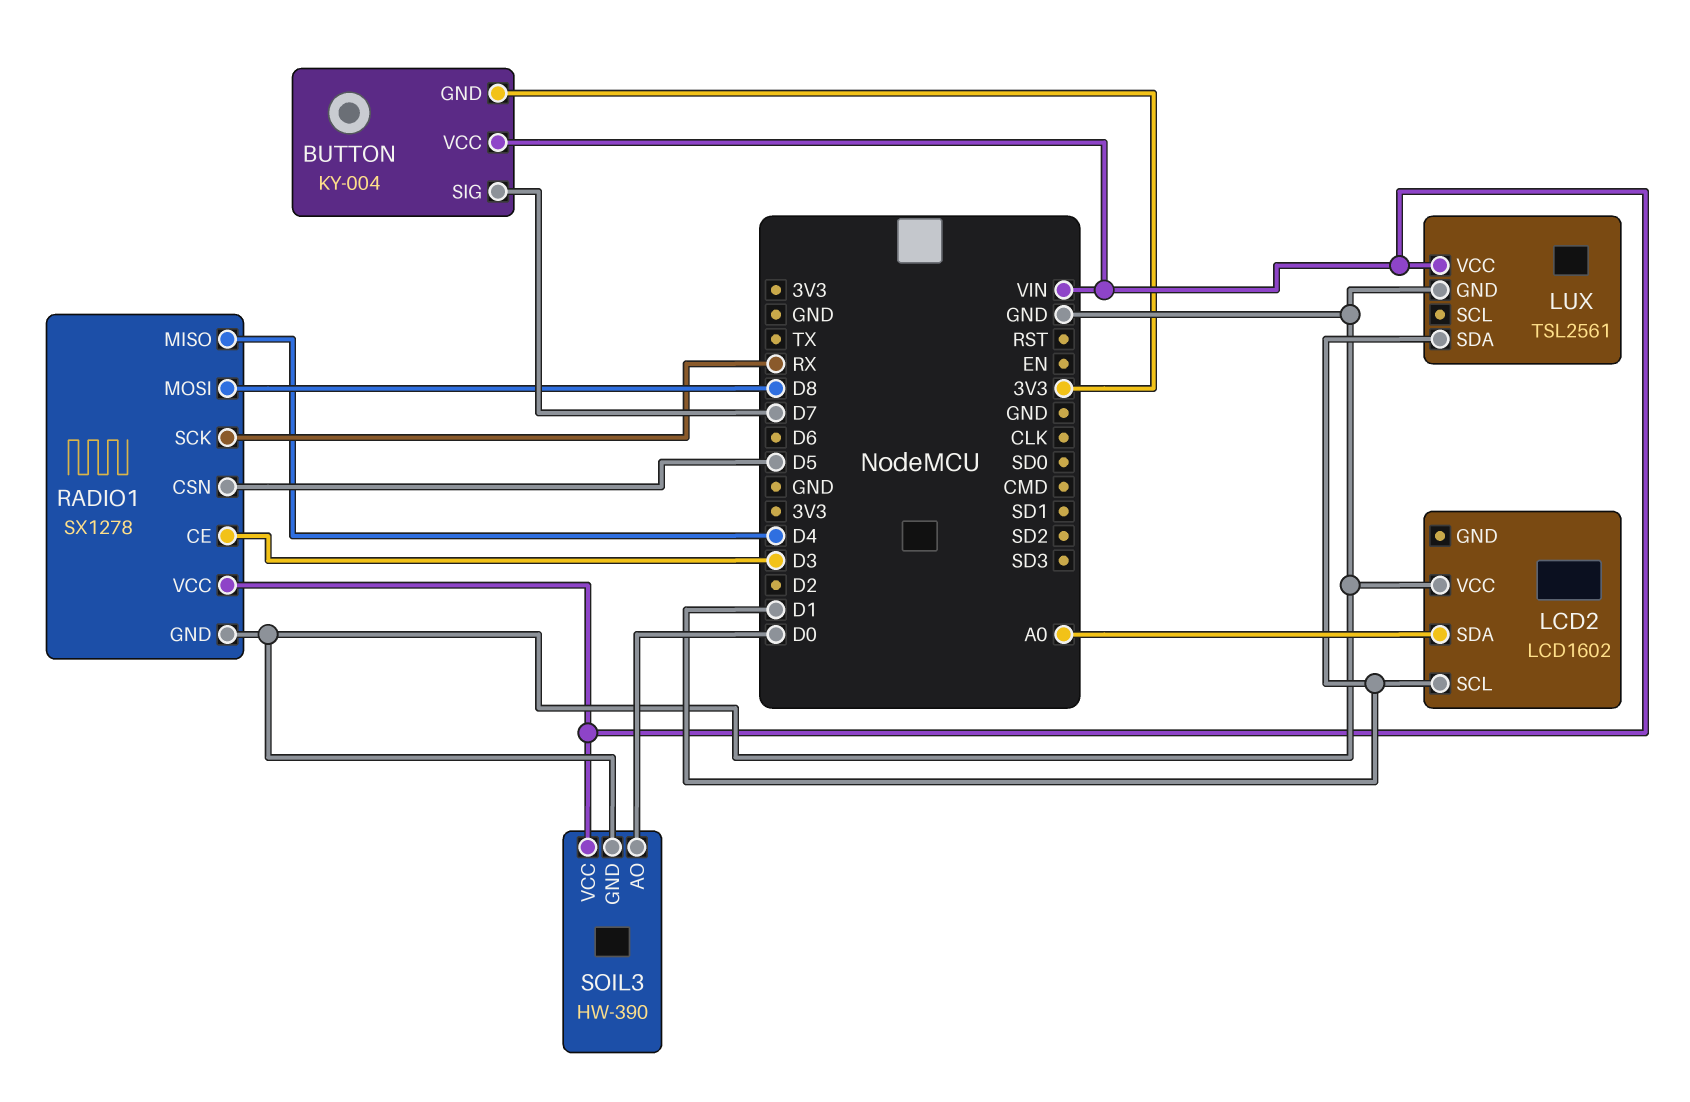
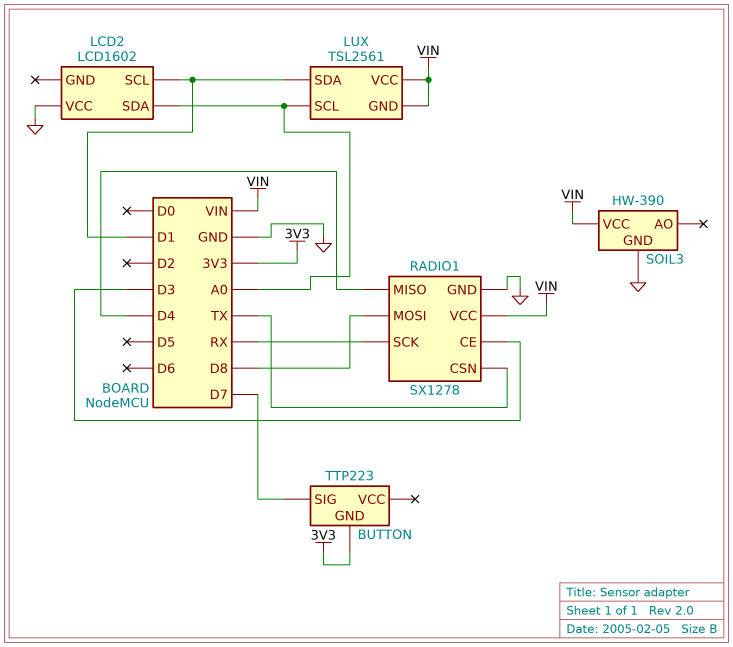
BUTTON: KY-004 -> TTP223
BUTTON pin VCC: VIN -> none
LUX pin GND: GND -> VIN
LUX pin SCL: none -> A0
RADIO1 pin CSN: D5 -> TX
SOIL3 pin AO: D0 -> none

